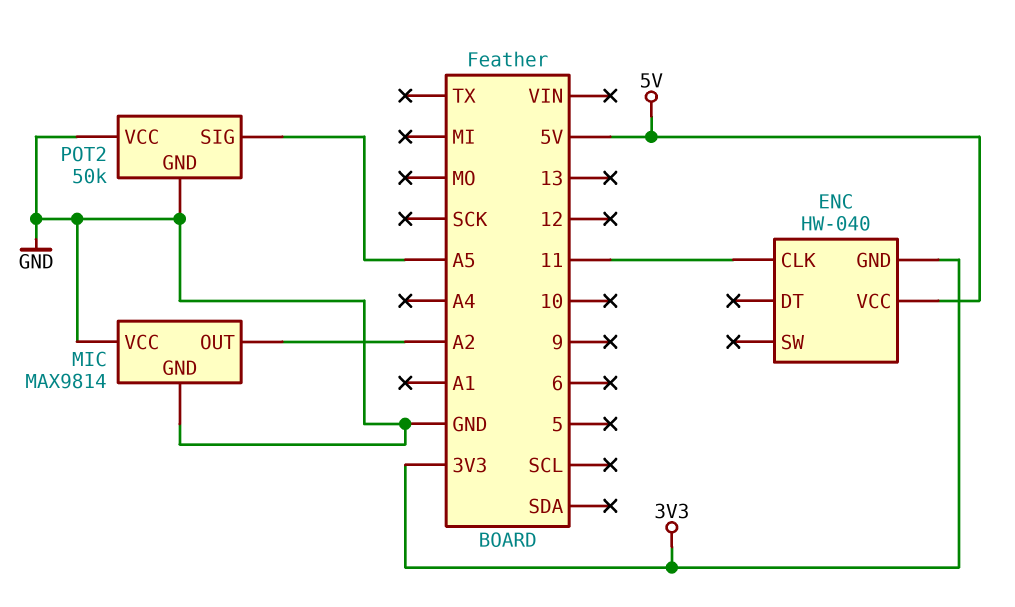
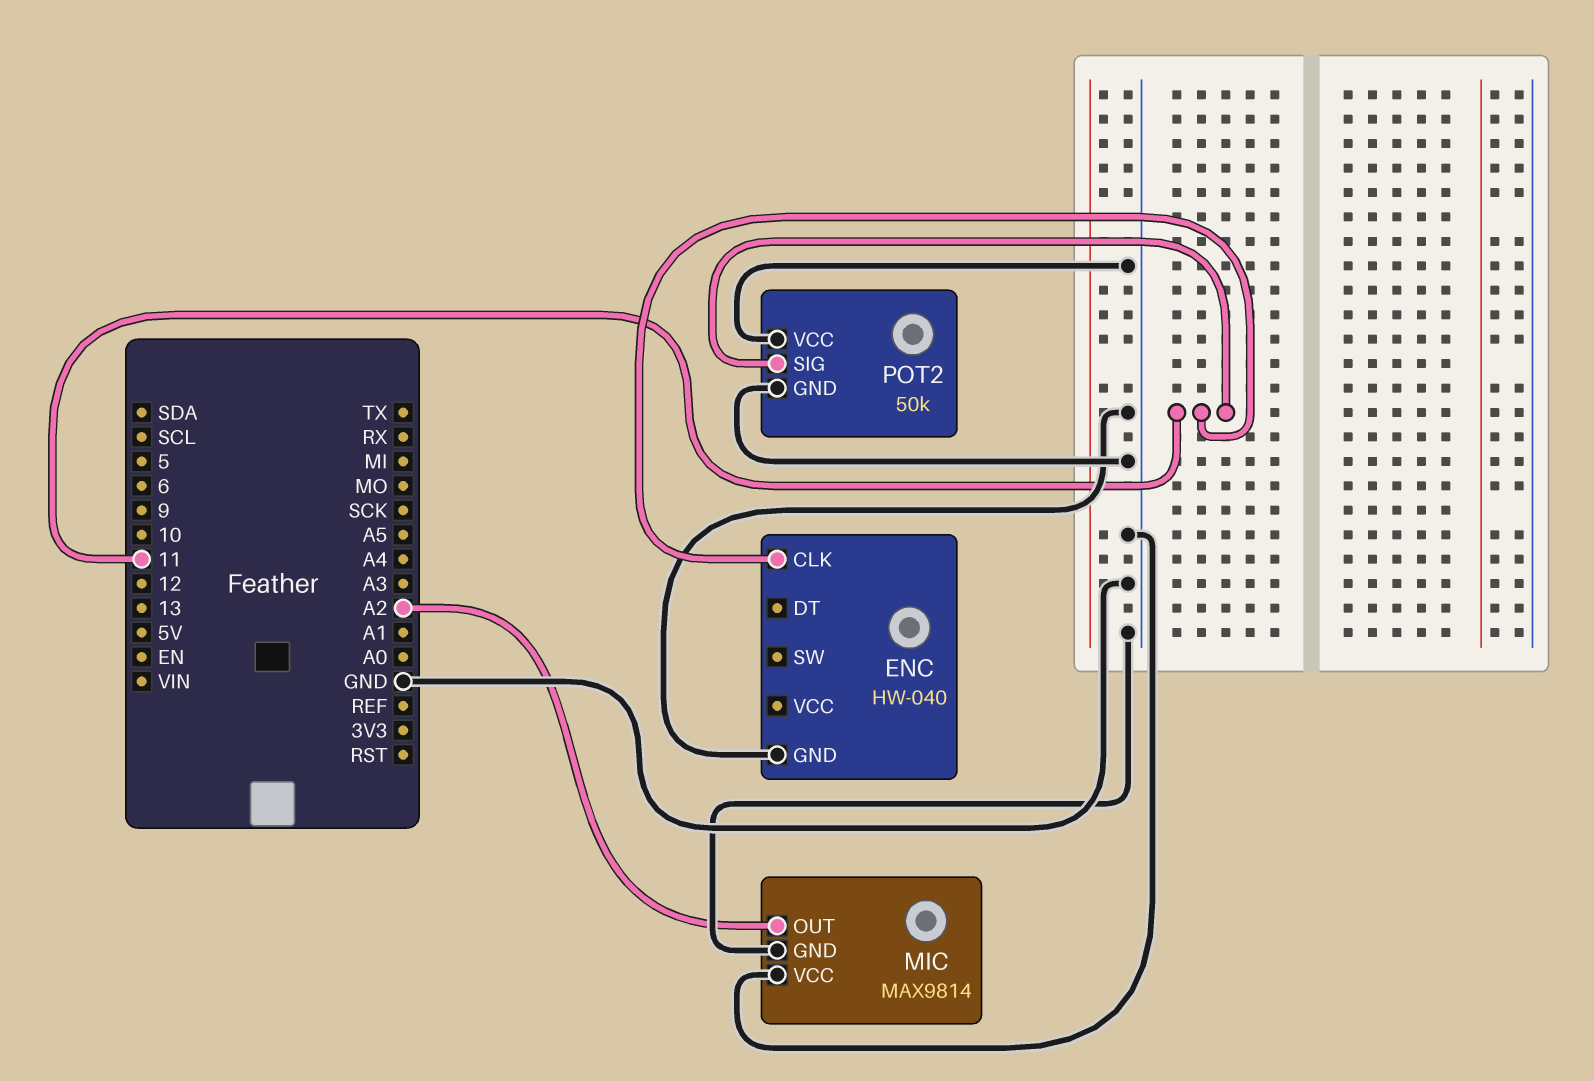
ENC pin GND: 3V3 -> GND
ENC pin VCC: 5V -> none
POT2 pin SIG: A5 -> 11

